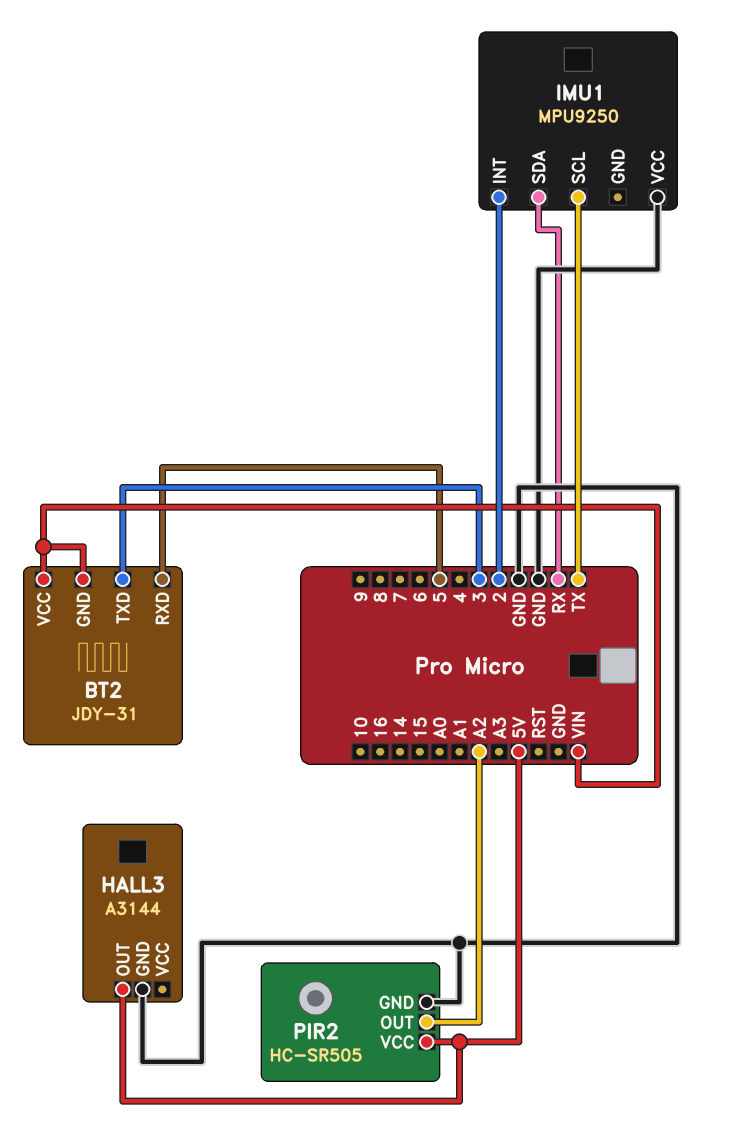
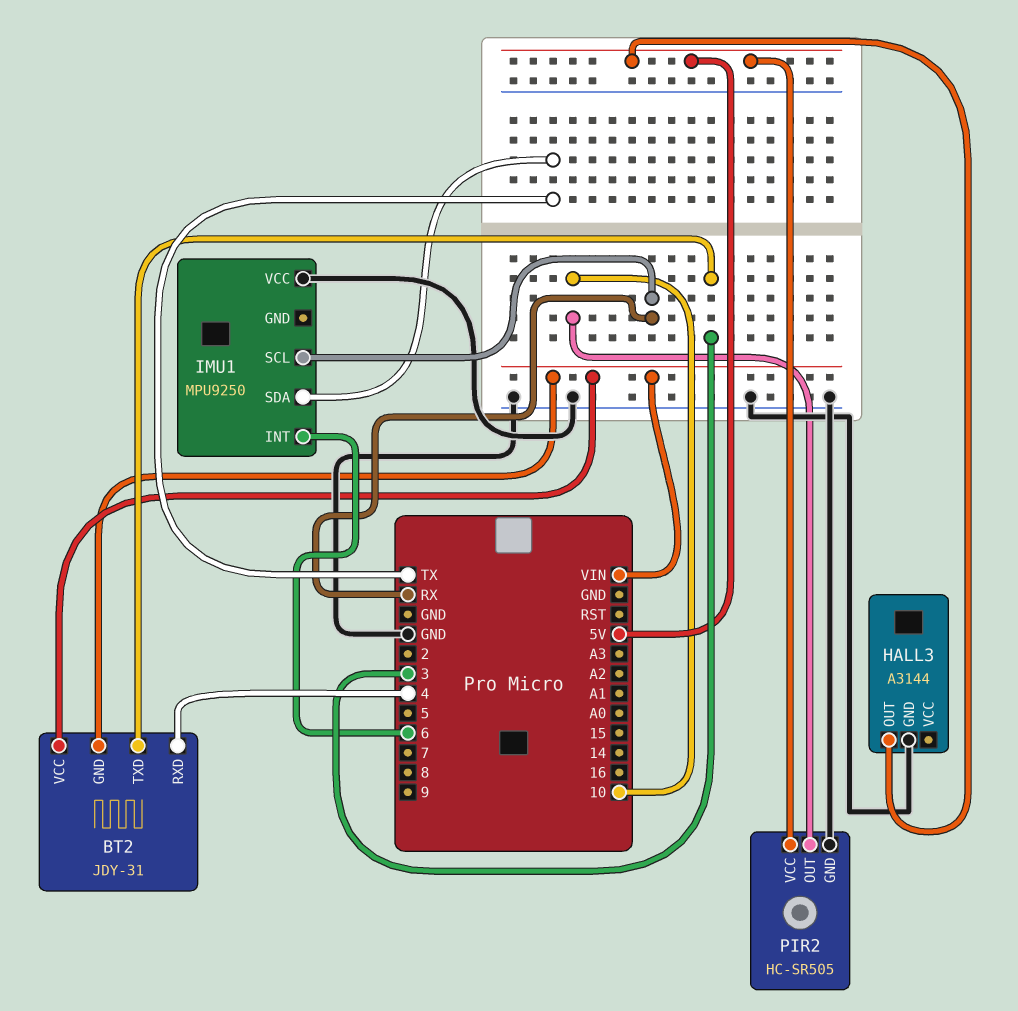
BT2 pin RXD: 5 -> 4
IMU1 pin INT: 2 -> 6
IMU1 pin SCL: TX -> RX
IMU1 pin SDA: RX -> TX
PIR2 pin OUT: A2 -> 10

